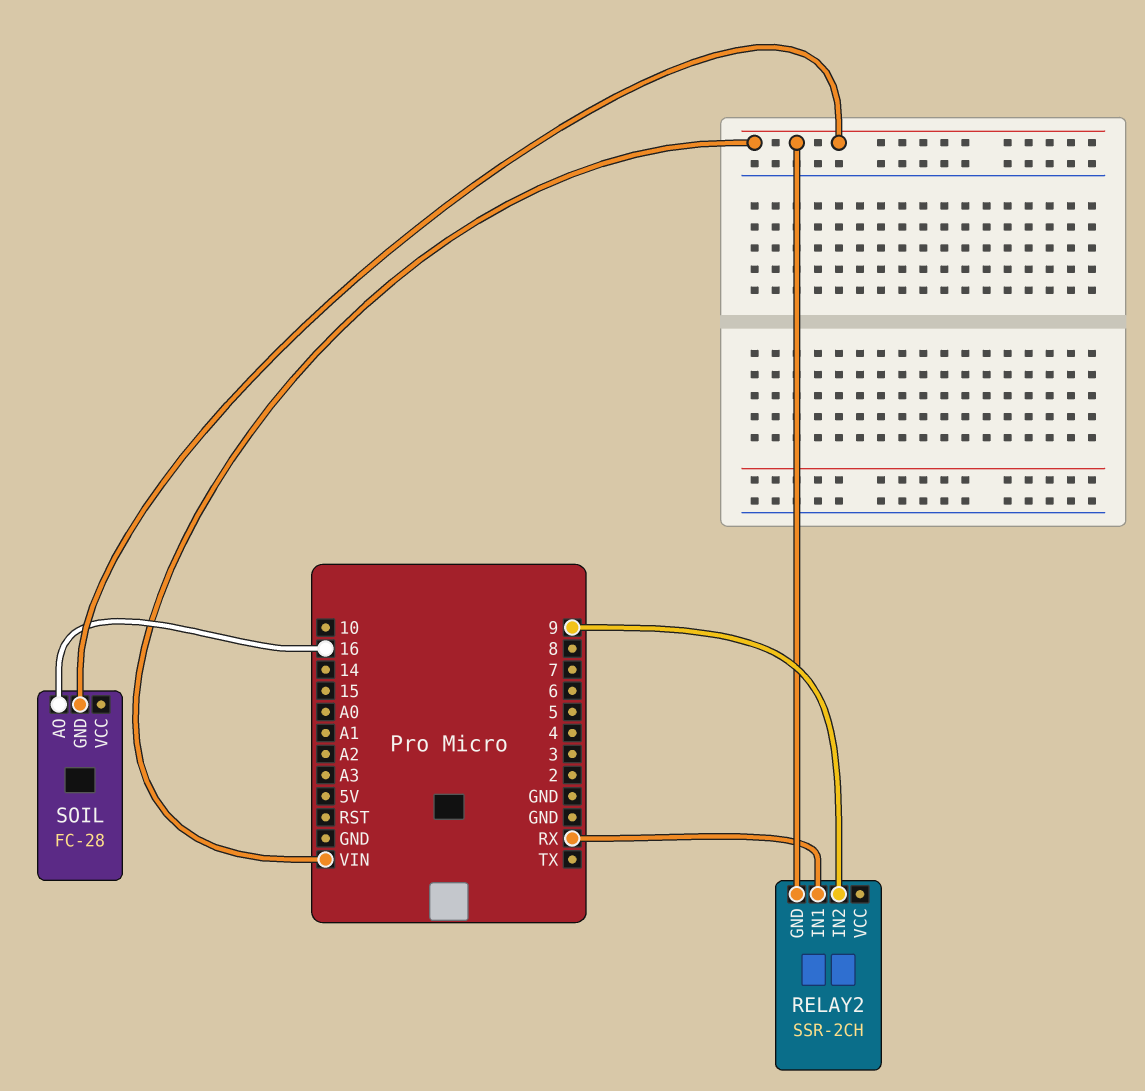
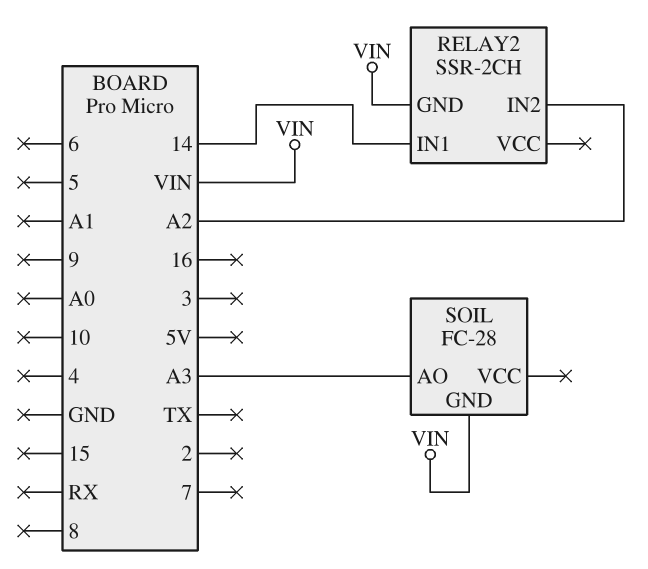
RELAY2 pin IN1: RX -> 14
RELAY2 pin IN2: 9 -> A2
SOIL pin AO: 16 -> A3

